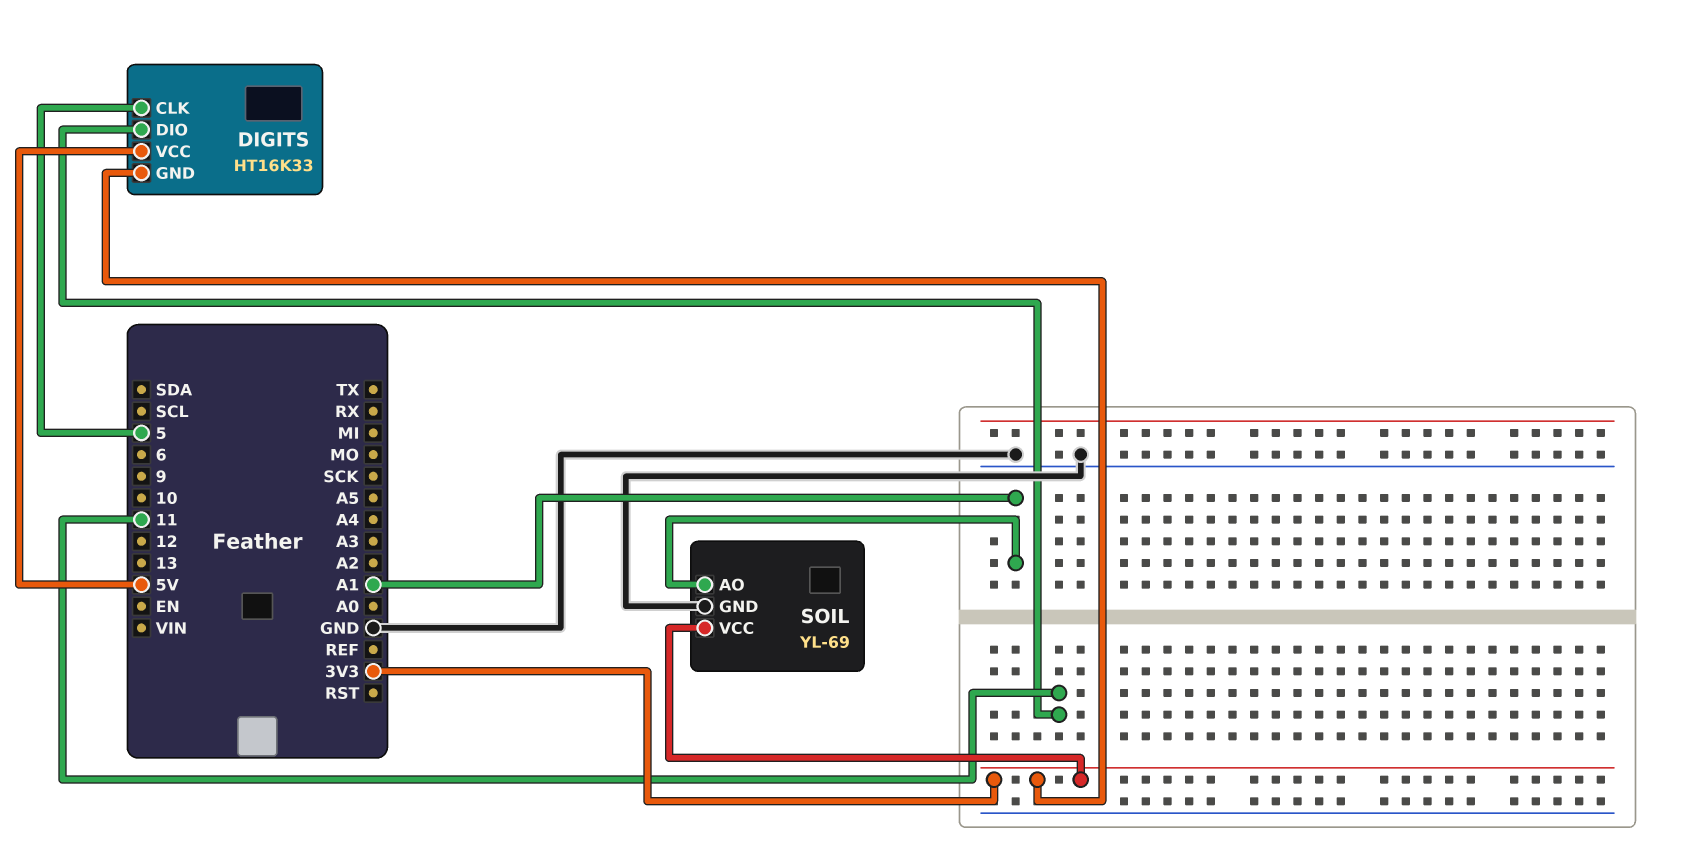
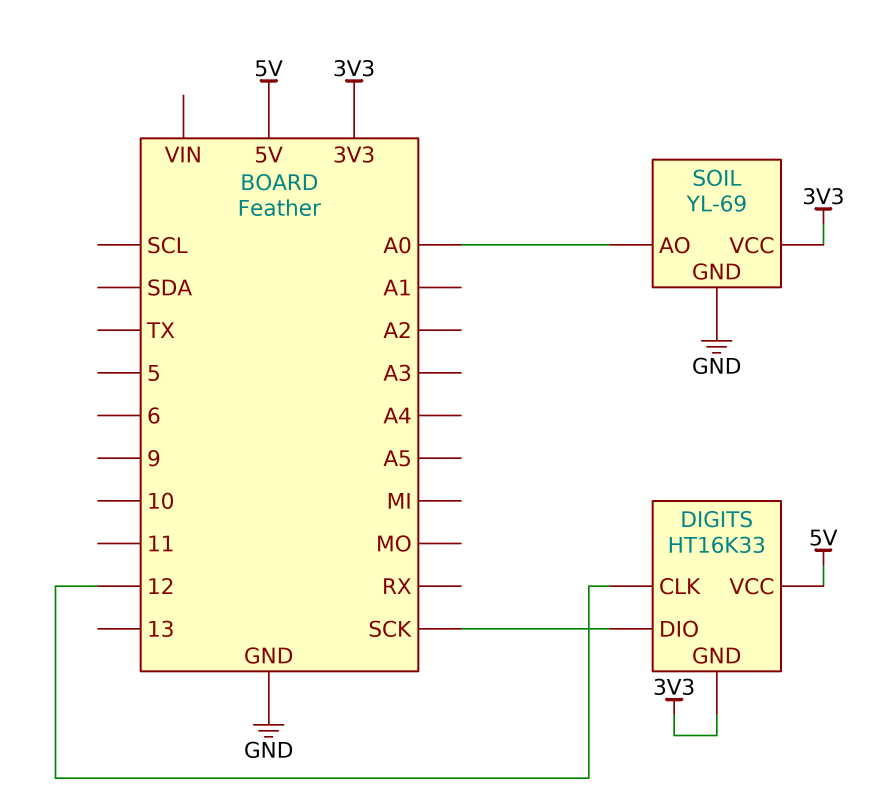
DIGITS pin CLK: 5 -> 12
DIGITS pin DIO: 11 -> SCK
SOIL pin AO: A1 -> A0

